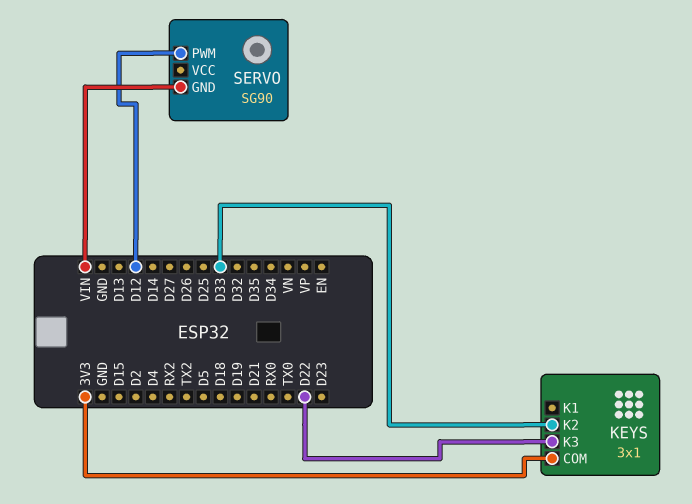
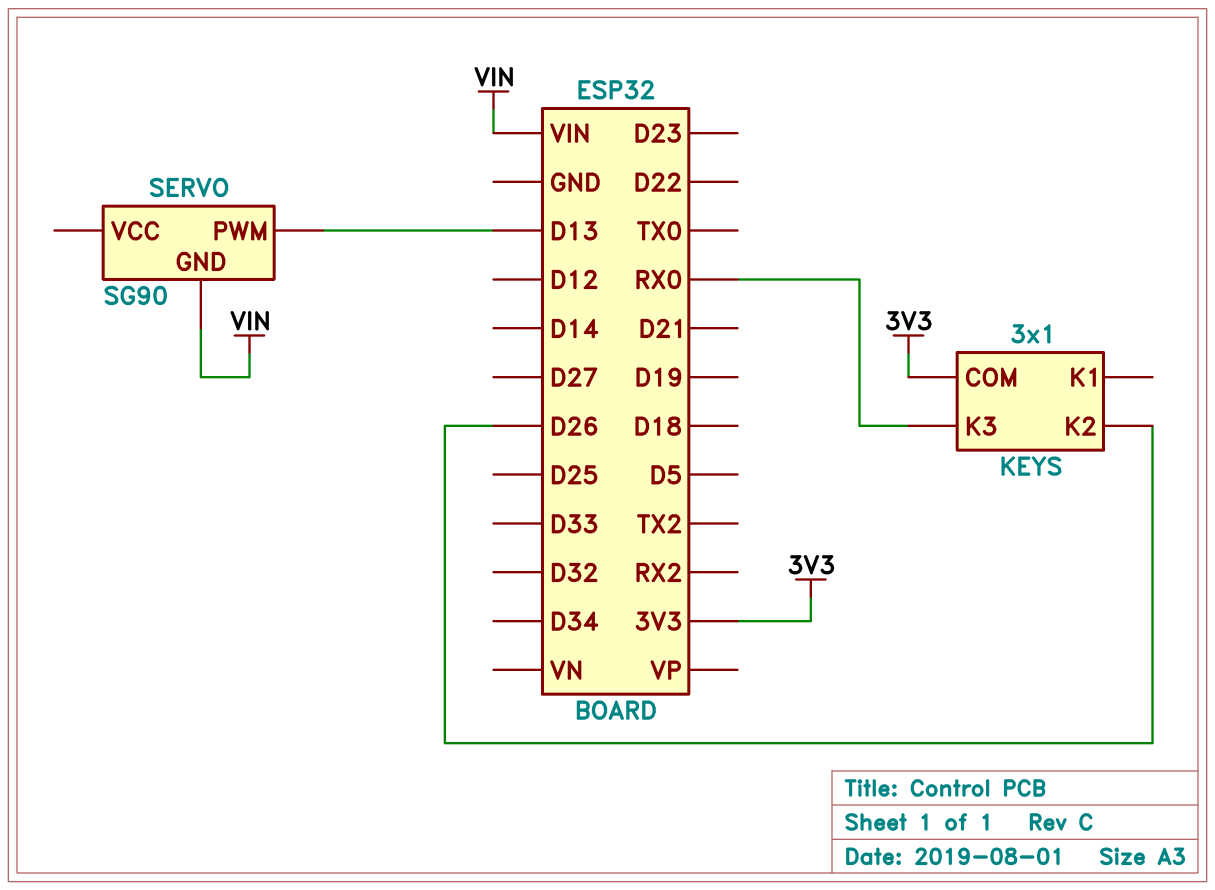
KEYS pin K2: D33 -> D26
KEYS pin K3: D22 -> RX0
SERVO pin PWM: D12 -> D13

